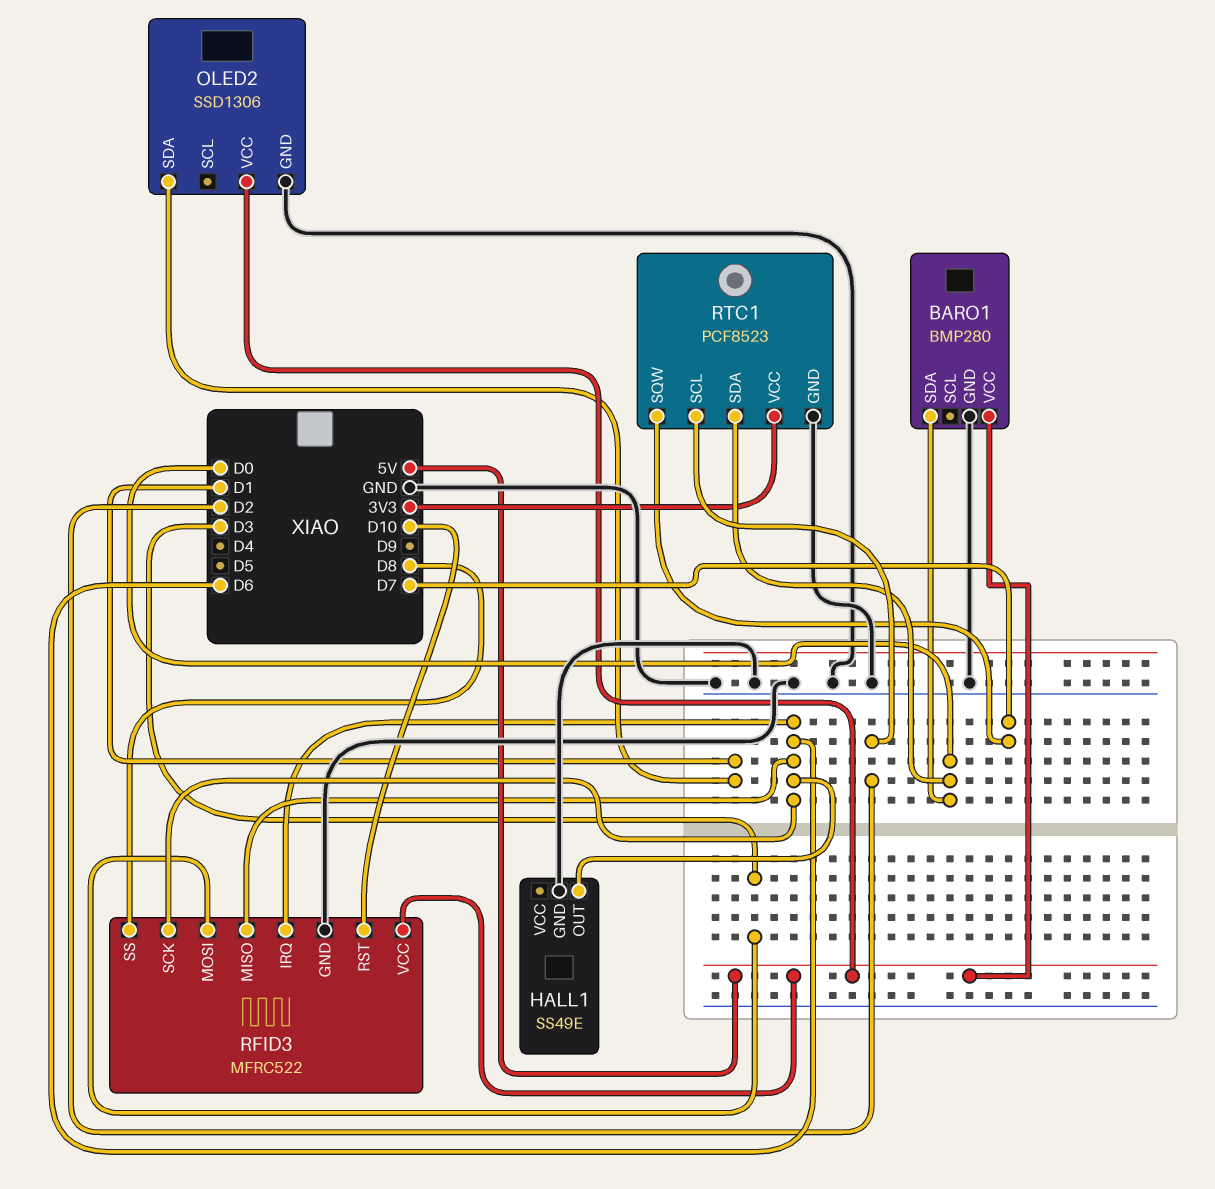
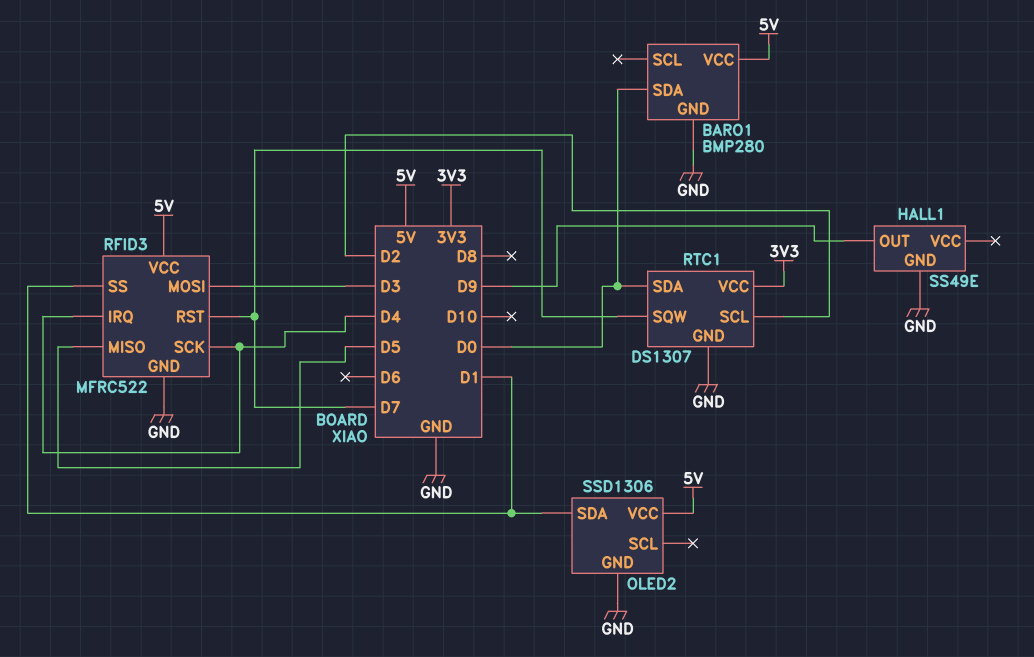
HALL1 pin OUT: D6 -> D9
RFID3 pin IRQ: D6 -> D4
RFID3 pin MISO: D6 -> D5
RFID3 pin RST: D10 -> D7
RFID3 pin SCK: D6 -> D4
RFID3 pin SS: D8 -> D1
RTC1: PCF8523 -> DS1307

